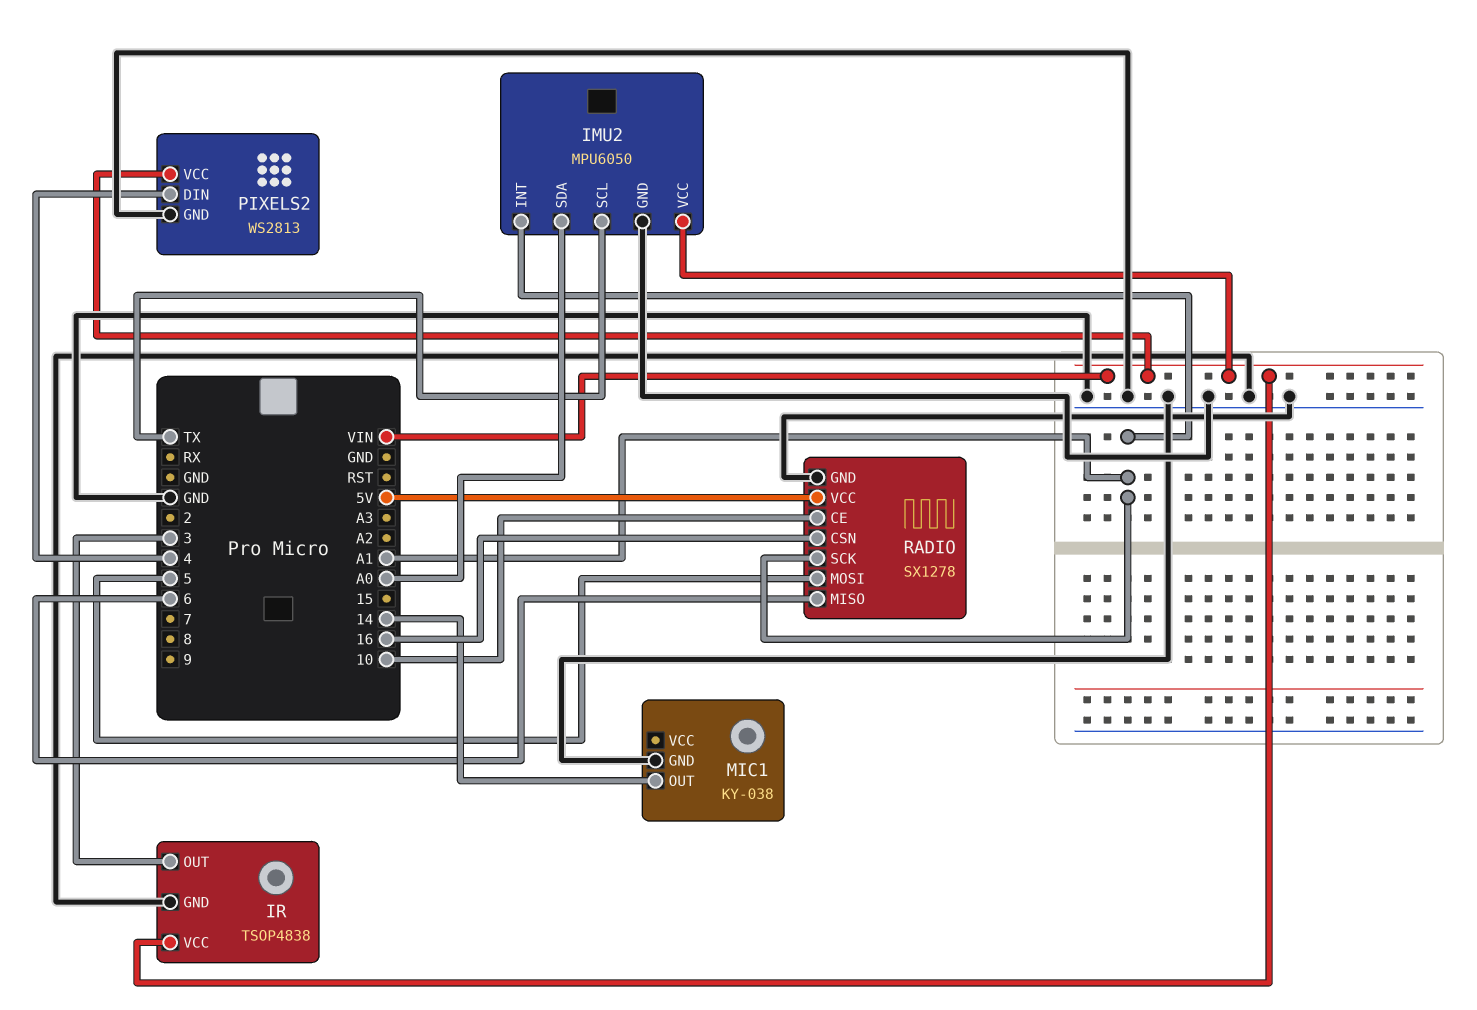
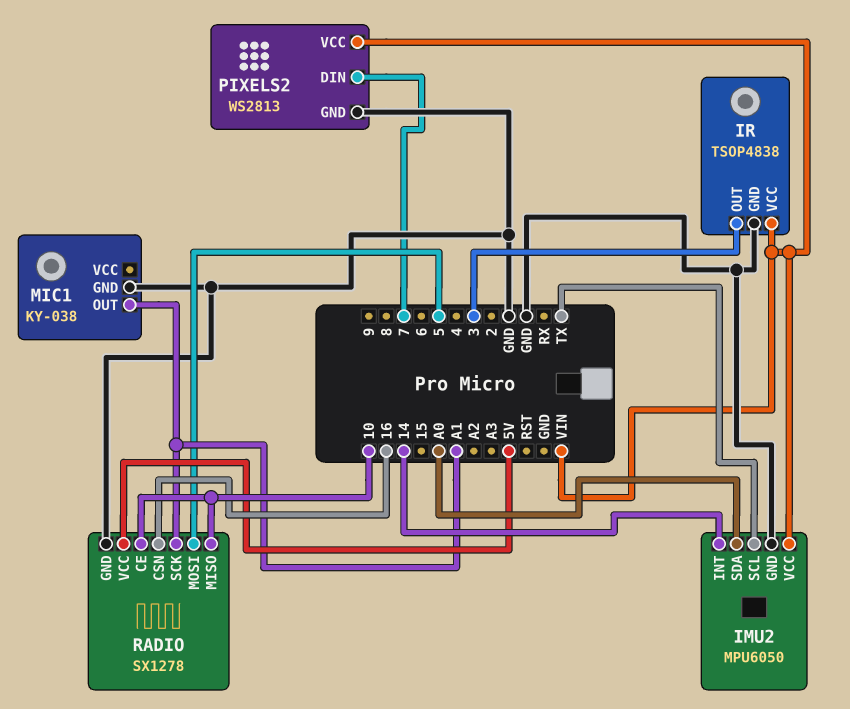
IMU2 pin INT: A1 -> 14
MIC1 pin OUT: 14 -> A1
PIXELS2 pin DIN: 4 -> 7
RADIO pin MISO: 6 -> 10

